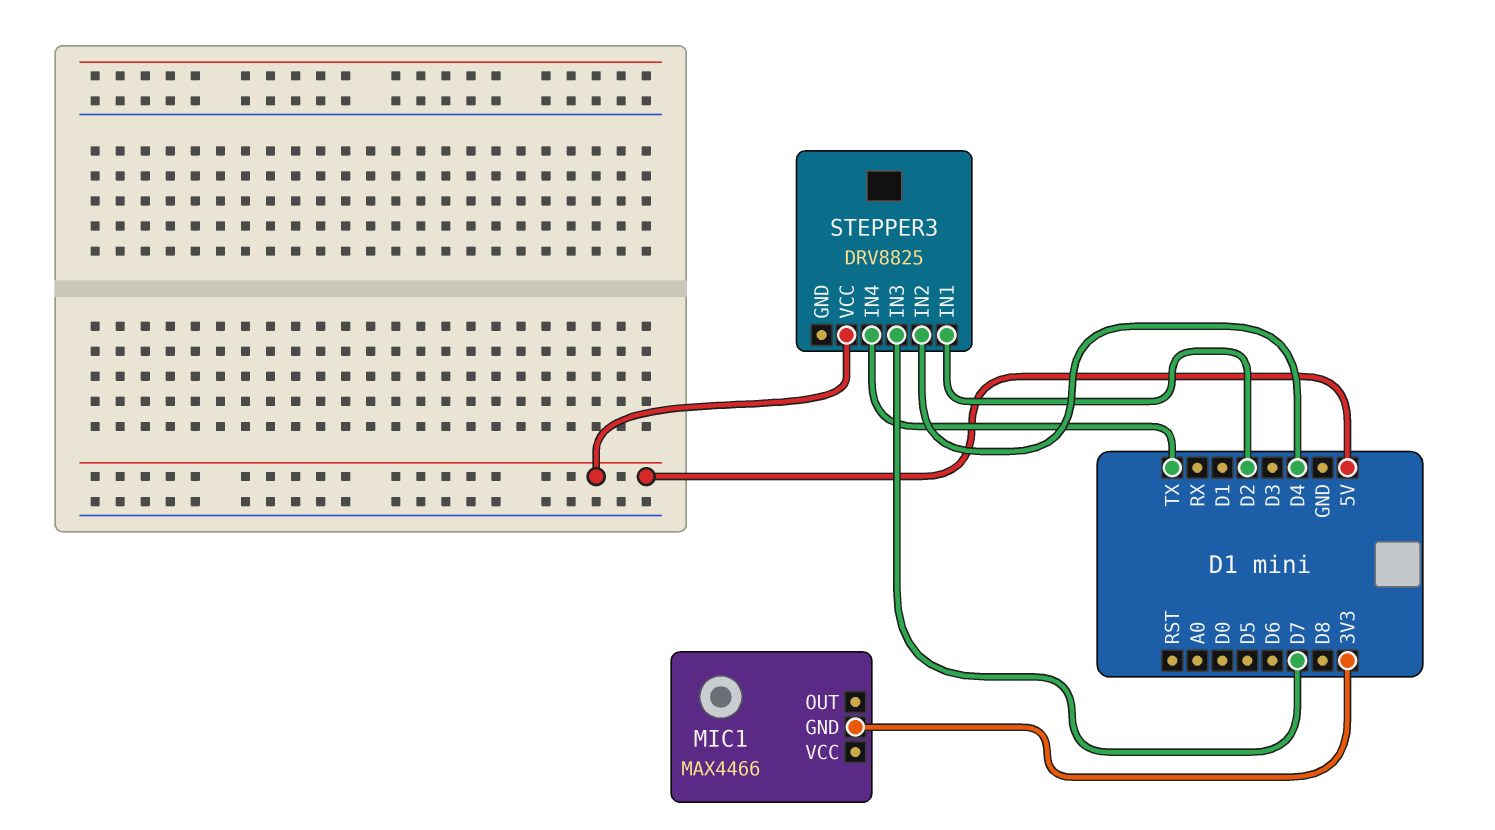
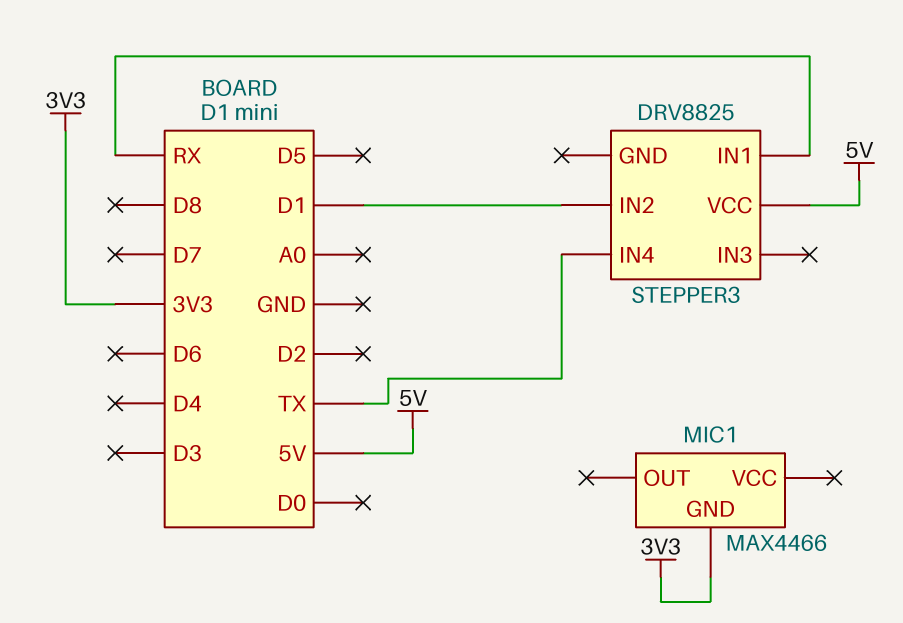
STEPPER3 pin IN1: D2 -> RX
STEPPER3 pin IN2: D4 -> D1
STEPPER3 pin IN3: D7 -> none

